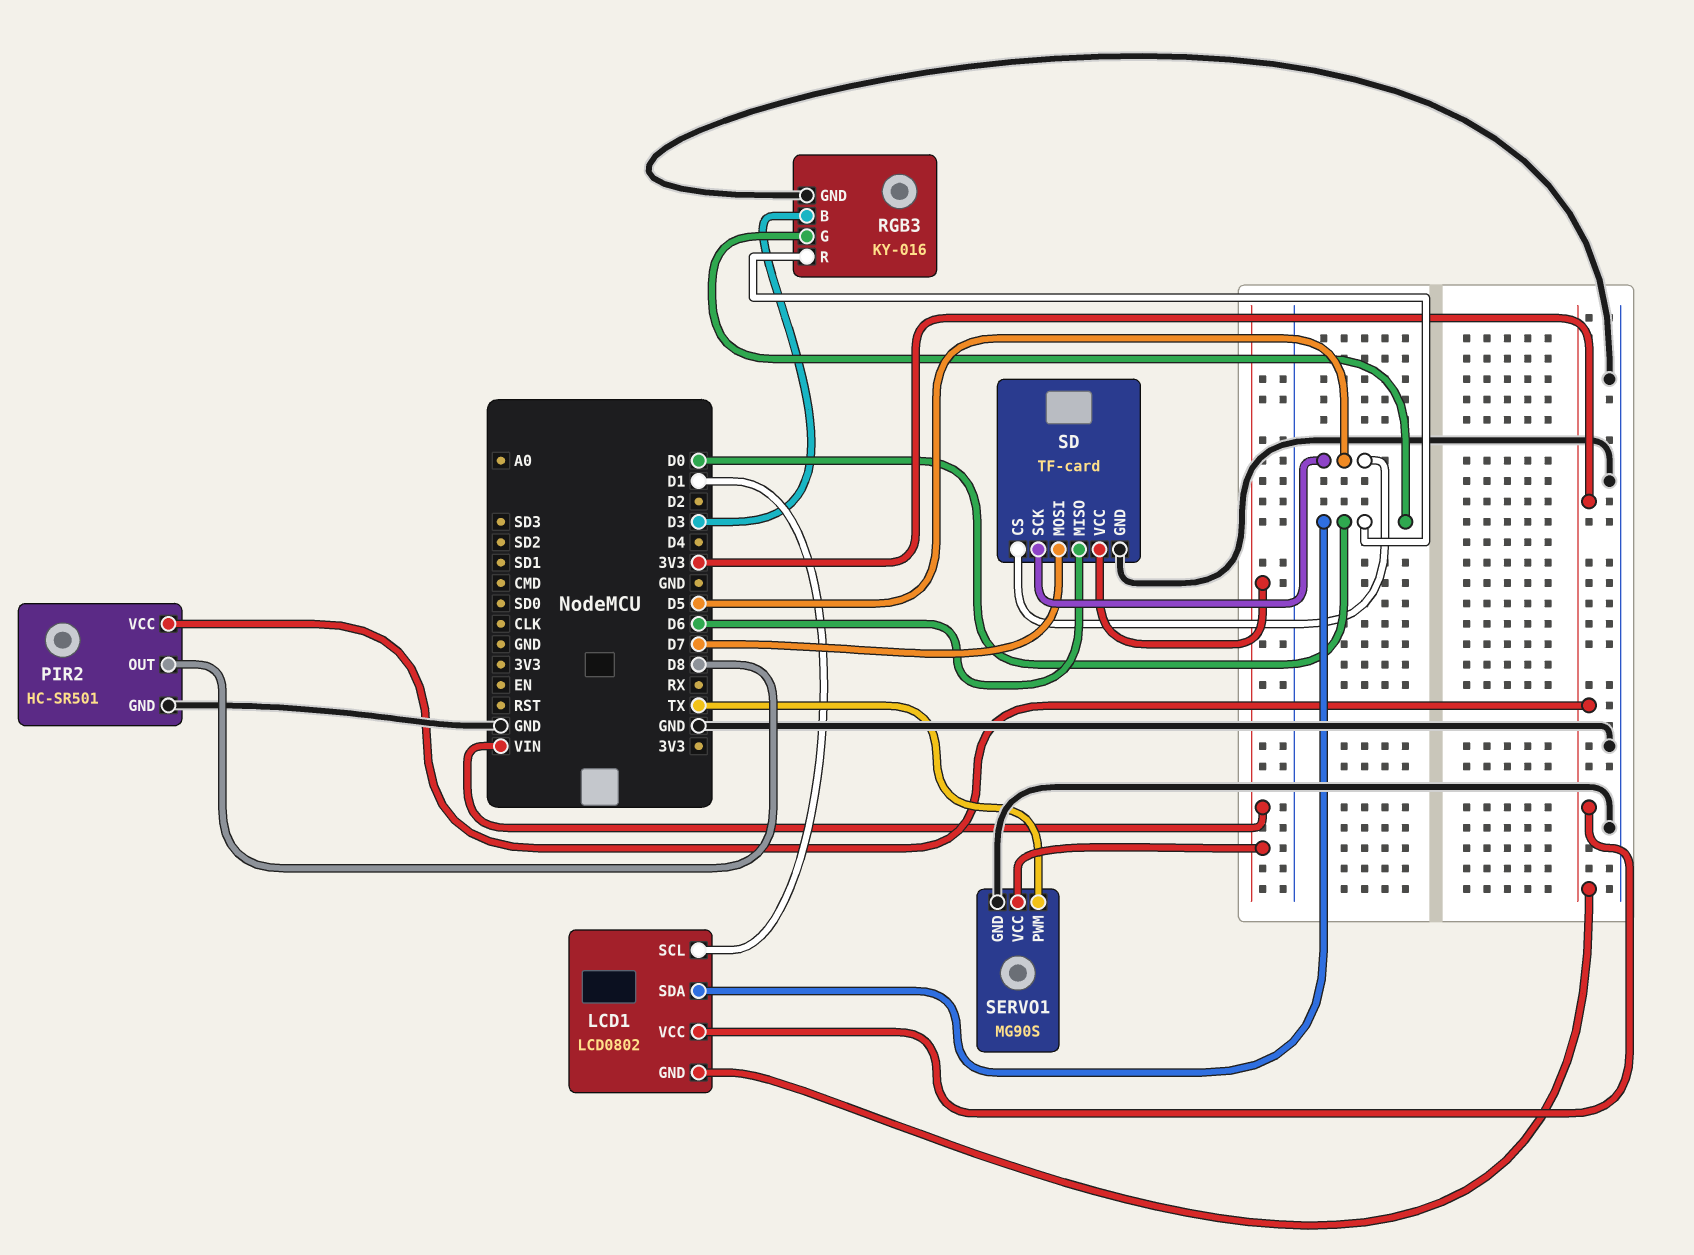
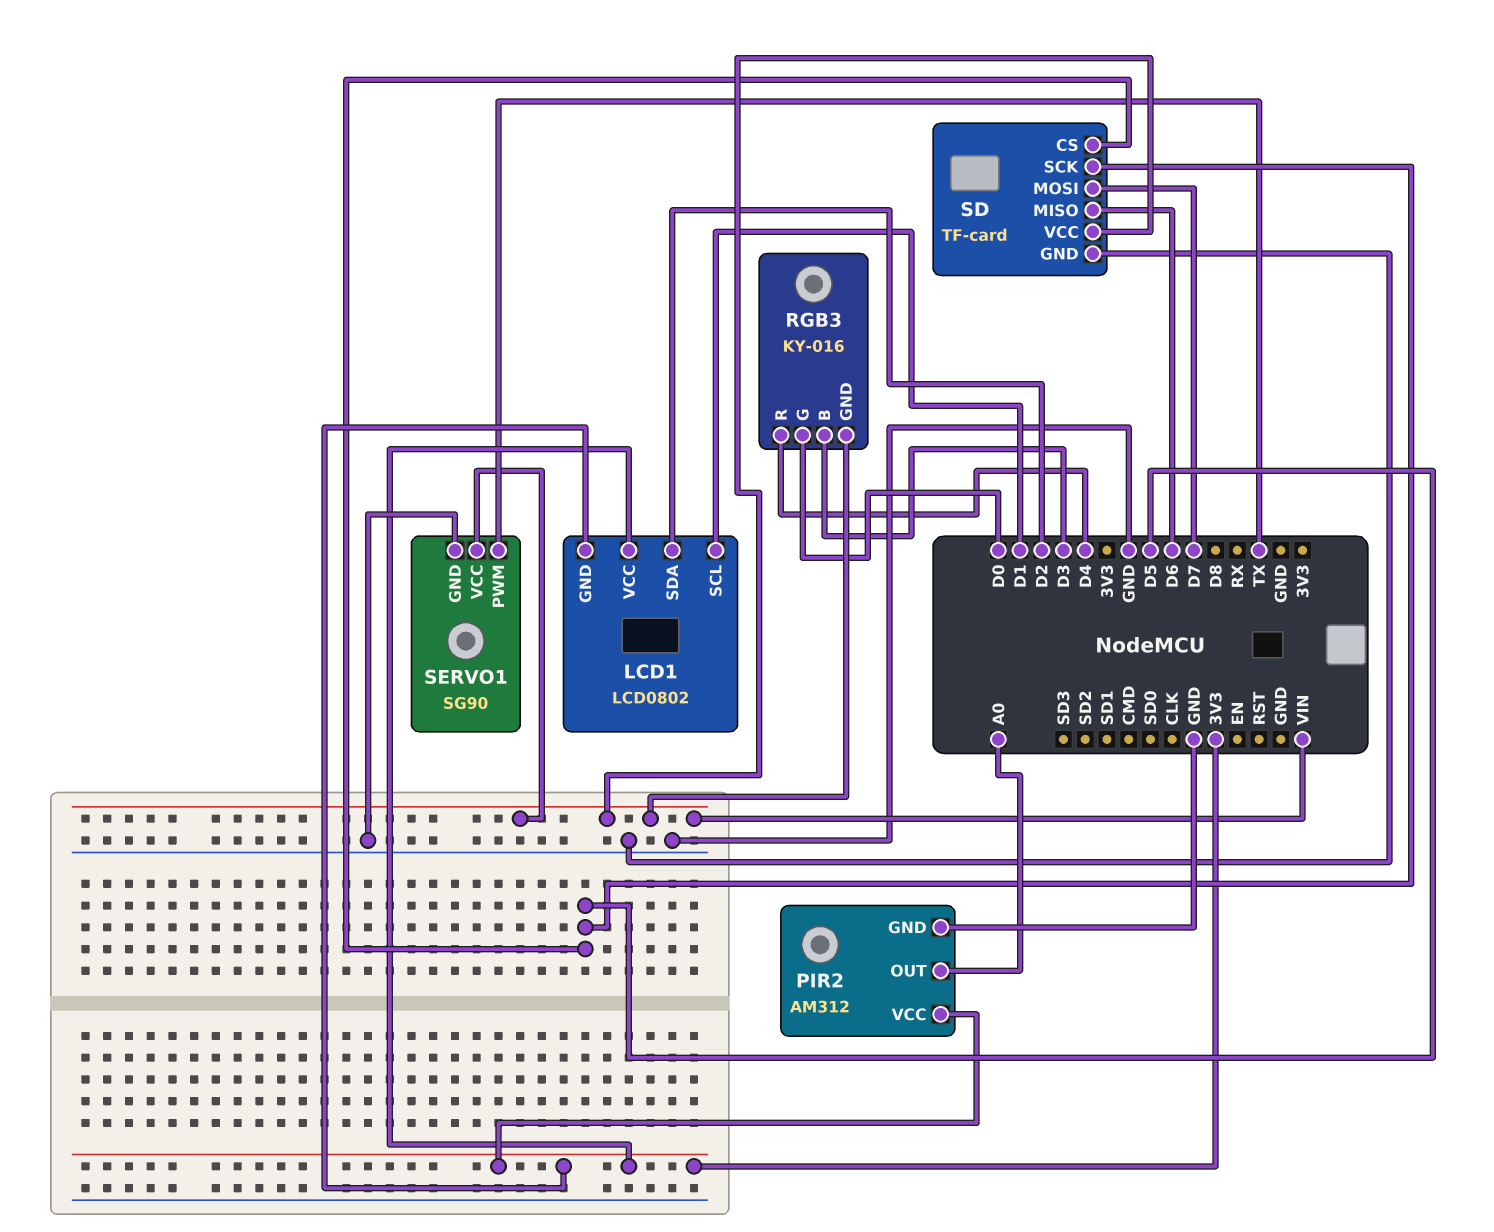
LCD1 pin SDA: D0 -> D2
PIR2: HC-SR501 -> AM312
PIR2 pin OUT: D8 -> A0
RGB3 pin GND: GND -> VIN
RGB3 pin R: D0 -> D4
SERVO1: MG90S -> SG90

